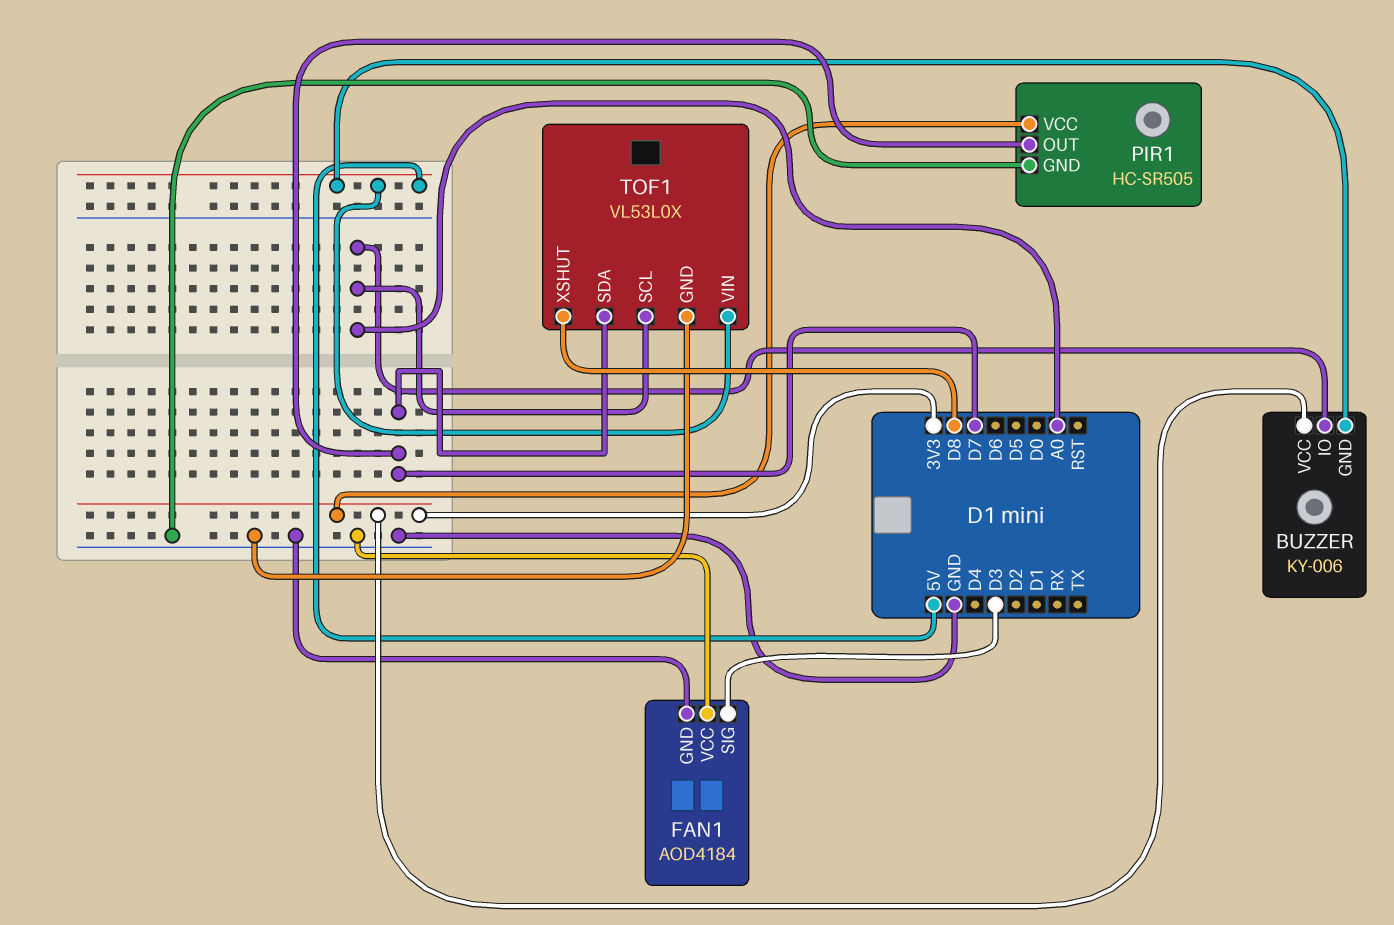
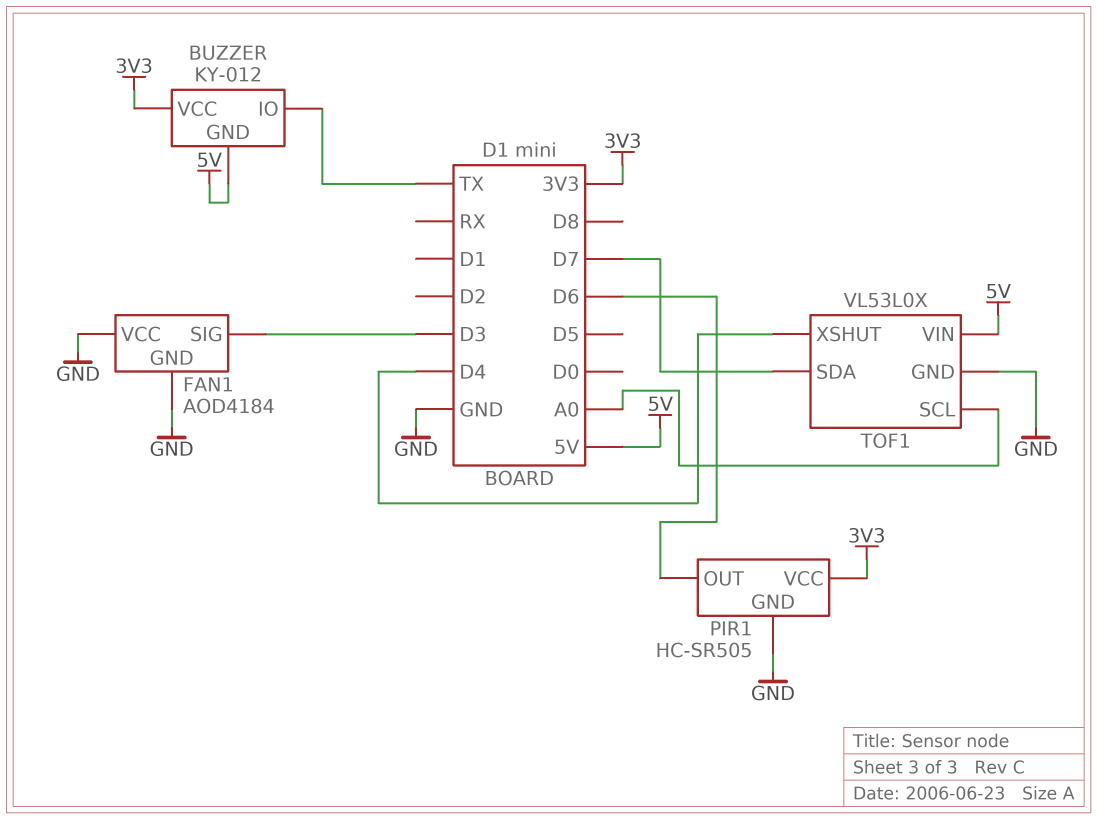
BUZZER: KY-006 -> KY-012
BUZZER pin IO: A0 -> TX
PIR1 pin OUT: D7 -> D6
TOF1 pin XSHUT: D8 -> D4

